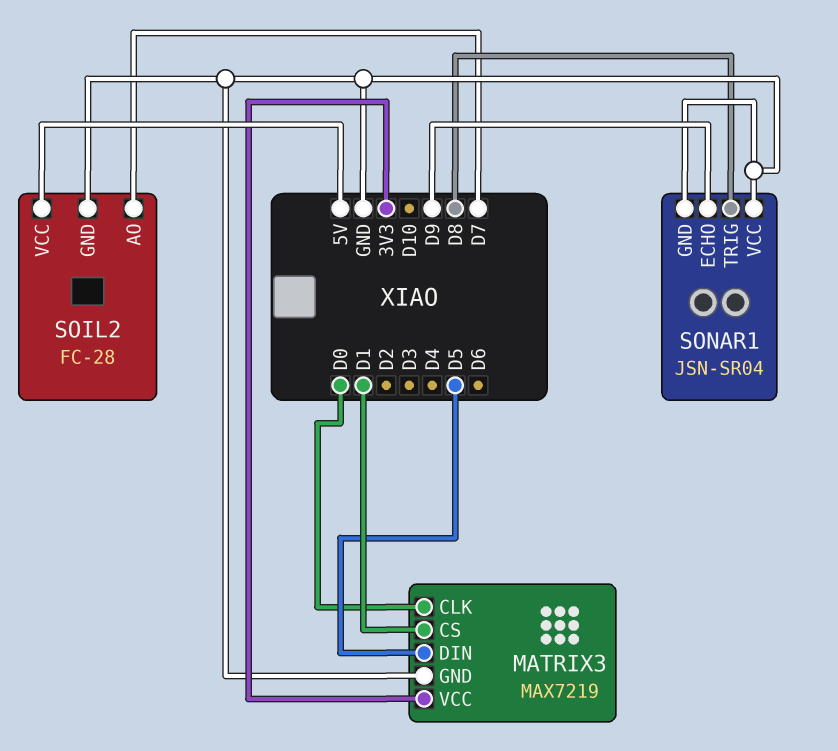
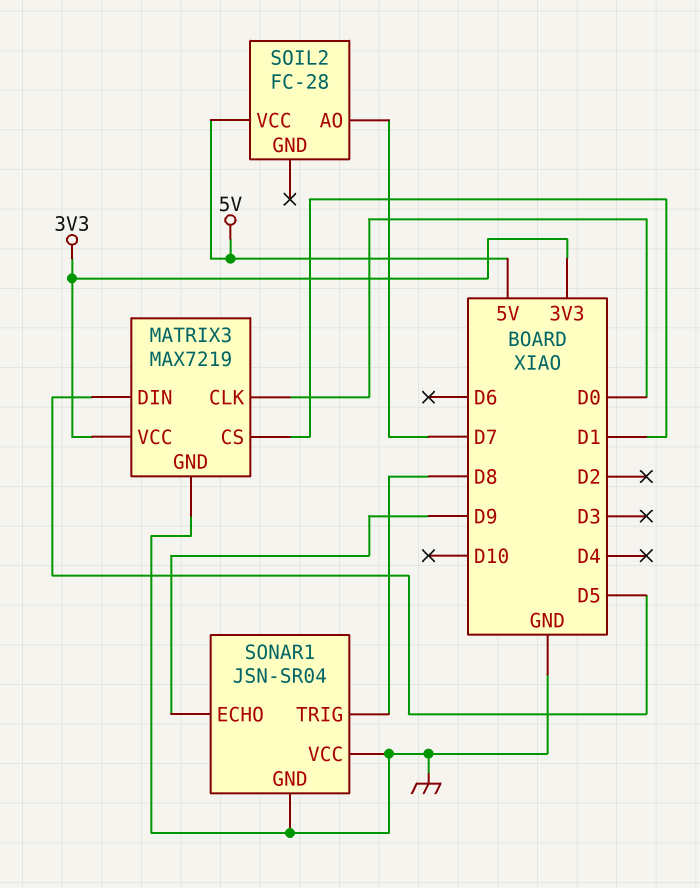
SOIL2 pin GND: GND -> none

